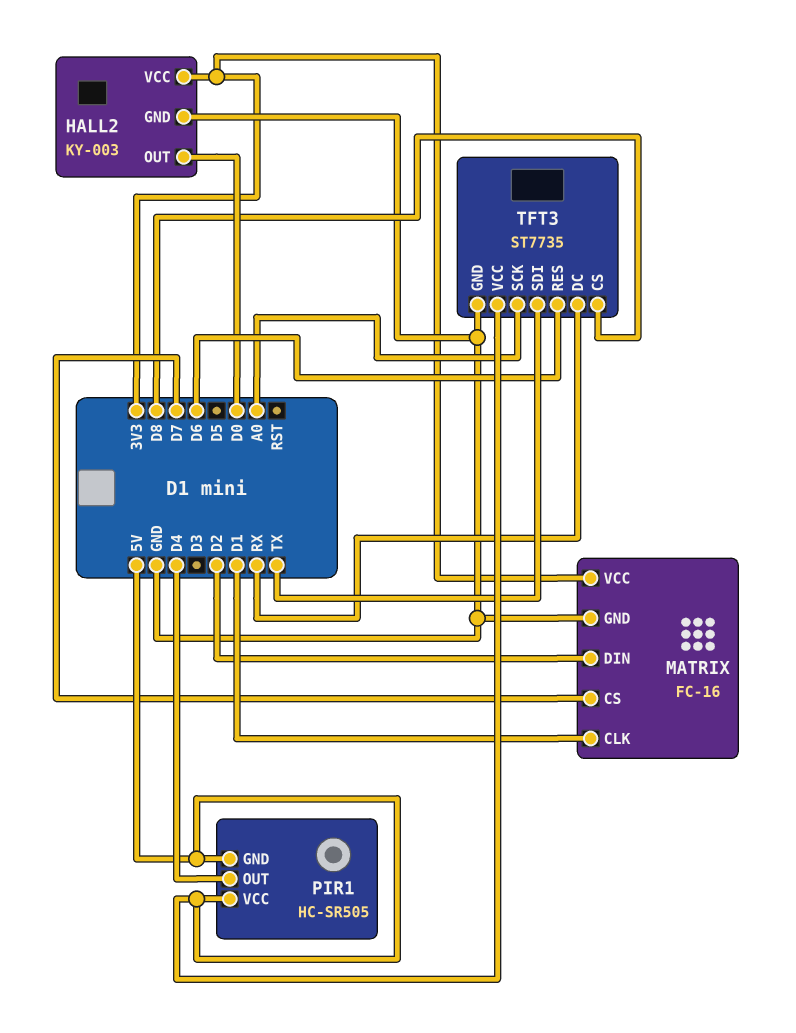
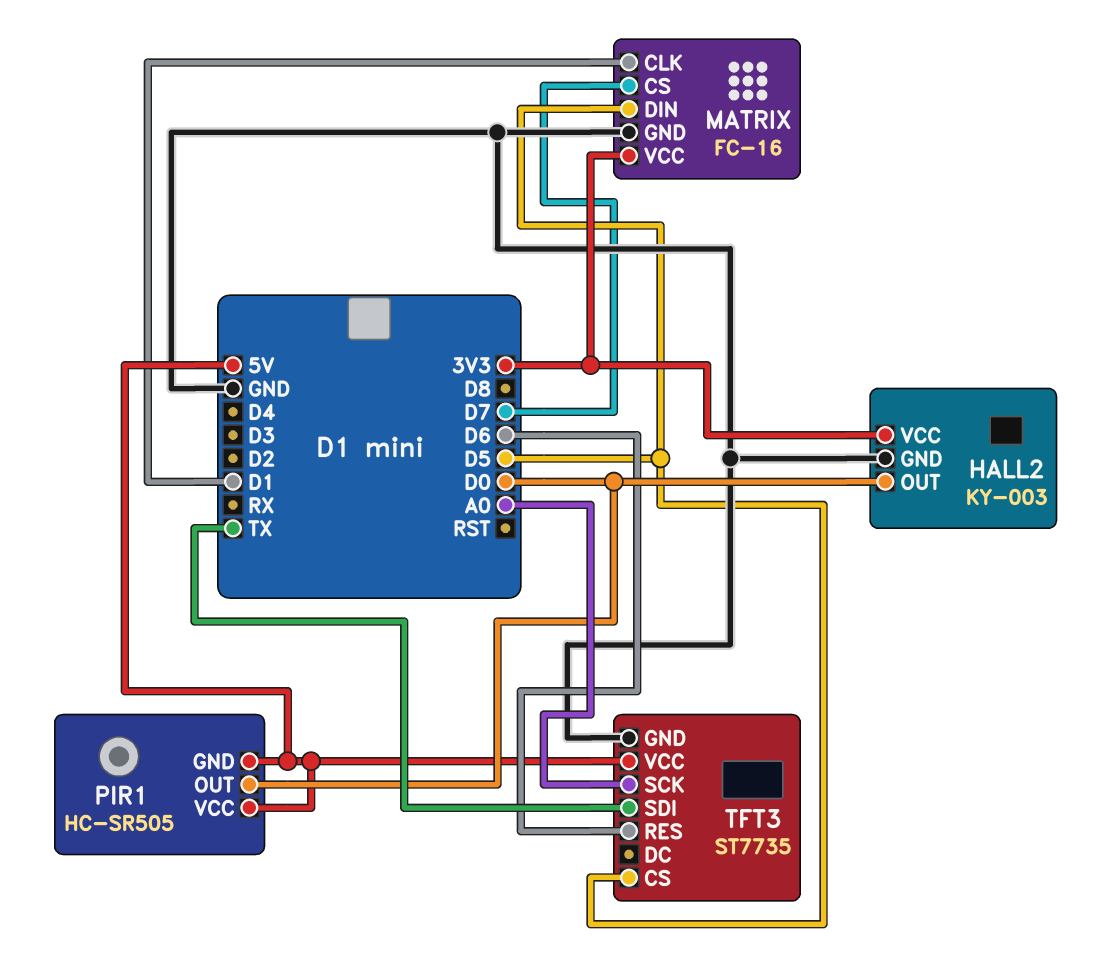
MATRIX pin DIN: D2 -> D5
PIR1 pin OUT: D4 -> D0
TFT3 pin CS: D8 -> D5
TFT3 pin DC: RX -> none

